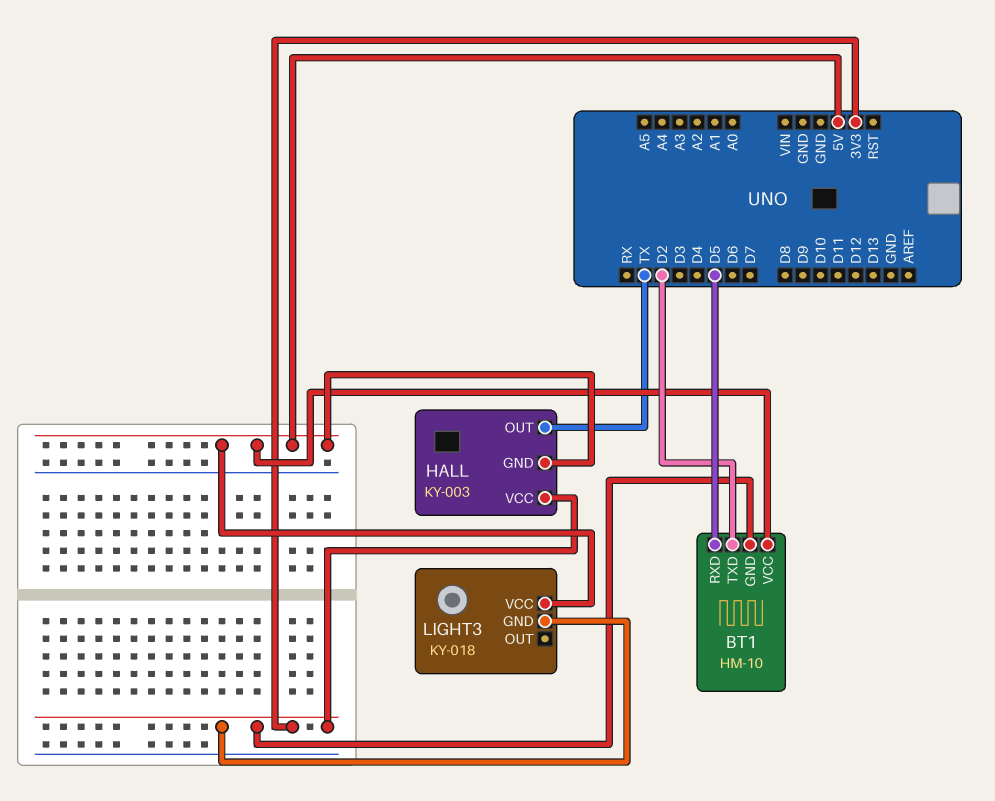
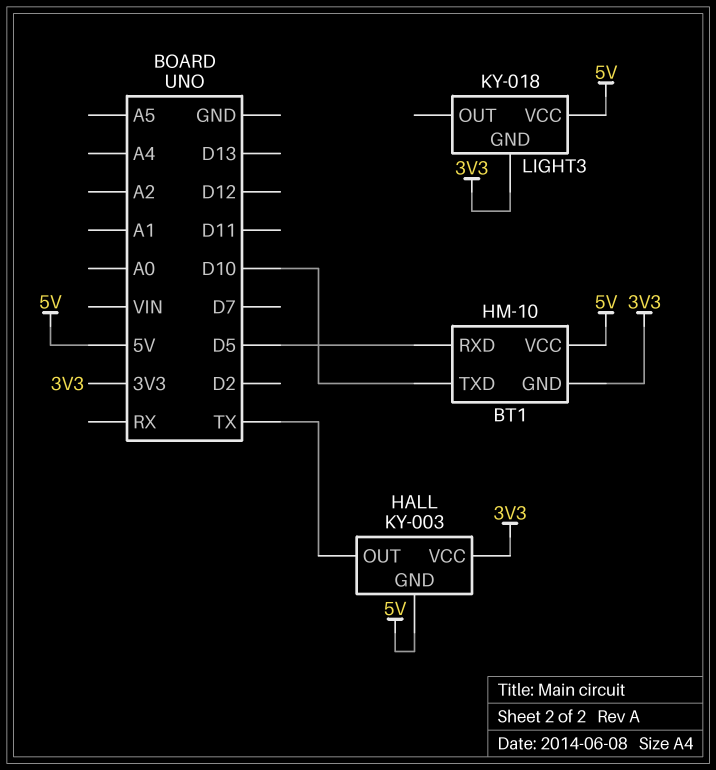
BT1 pin TXD: D2 -> D10

